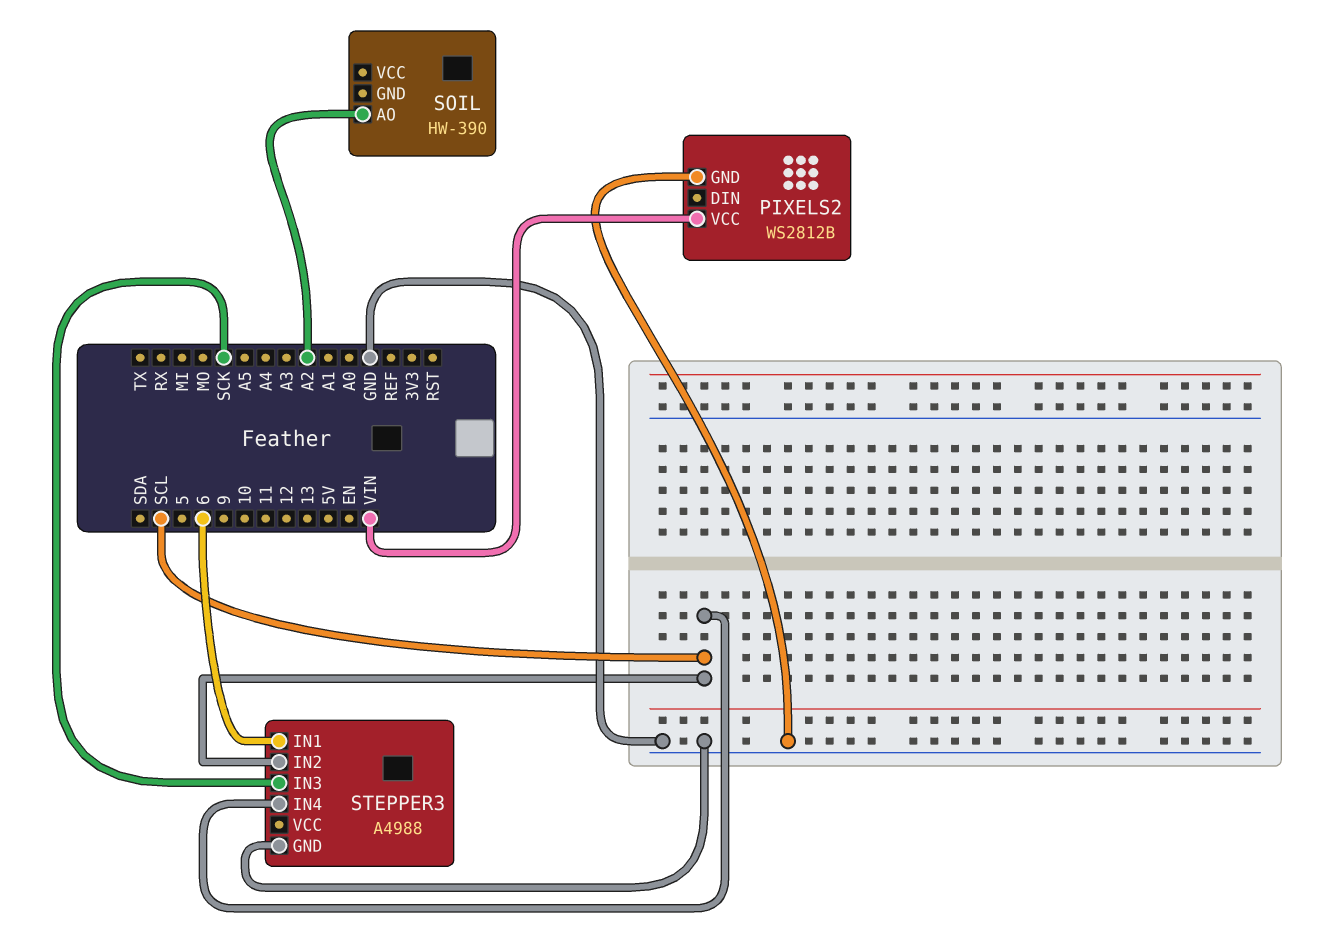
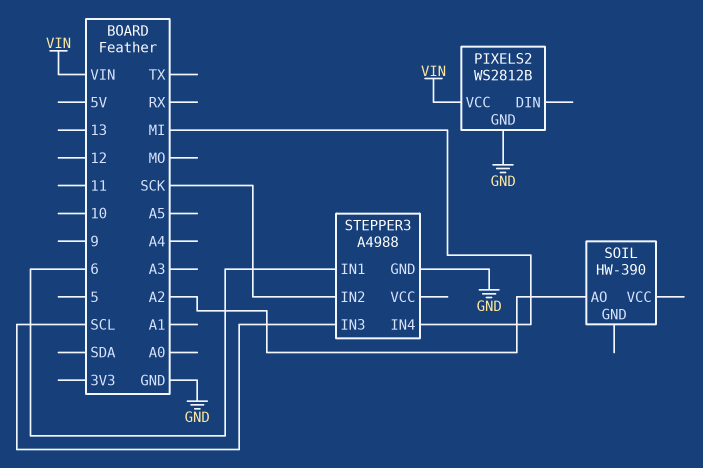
STEPPER3 pin IN2: SCL -> SCK
STEPPER3 pin IN3: SCK -> SCL
STEPPER3 pin IN4: SCL -> MI

